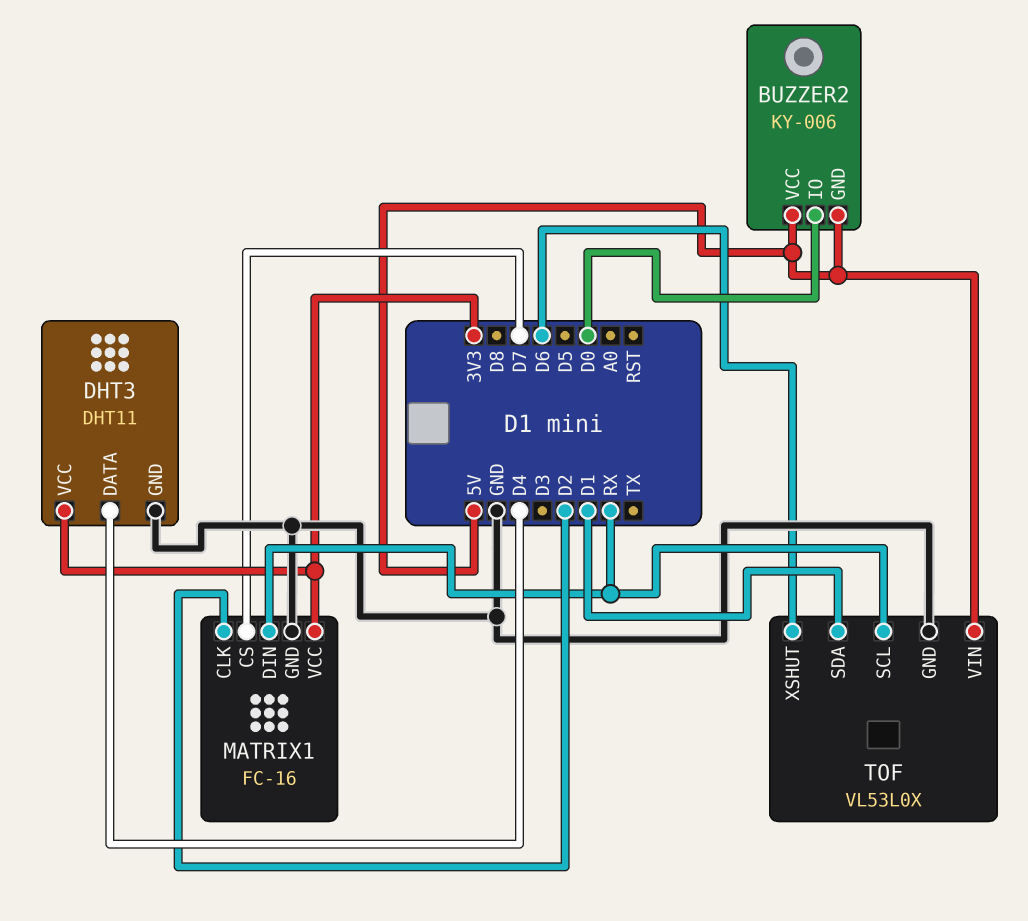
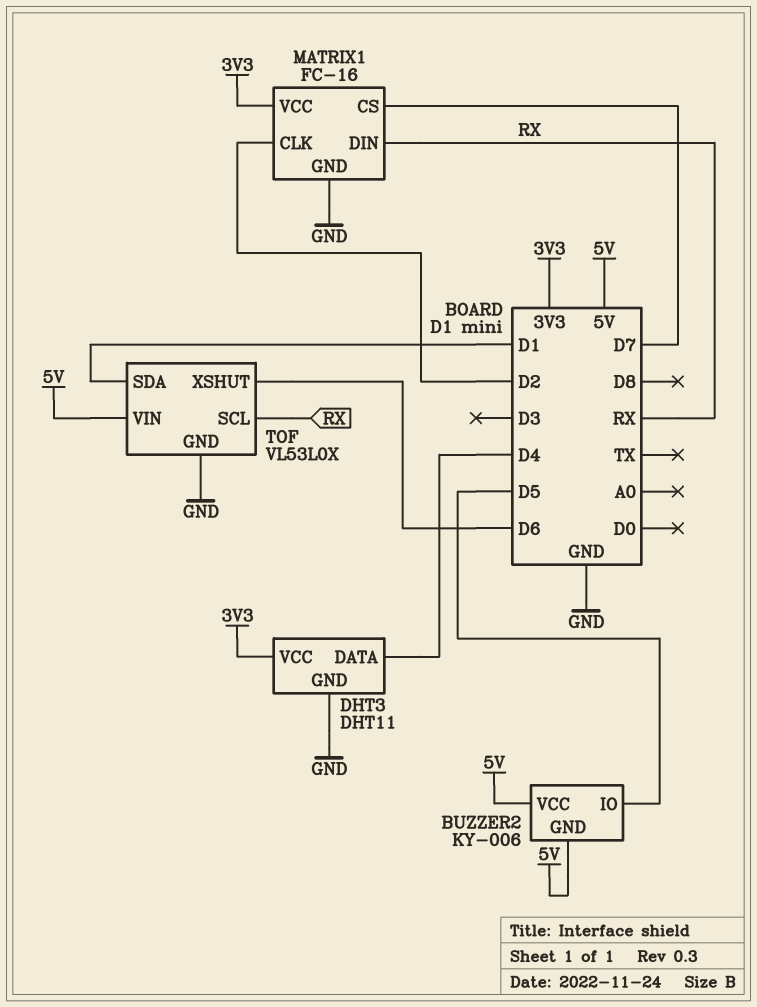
BUZZER2 pin IO: D0 -> D5

